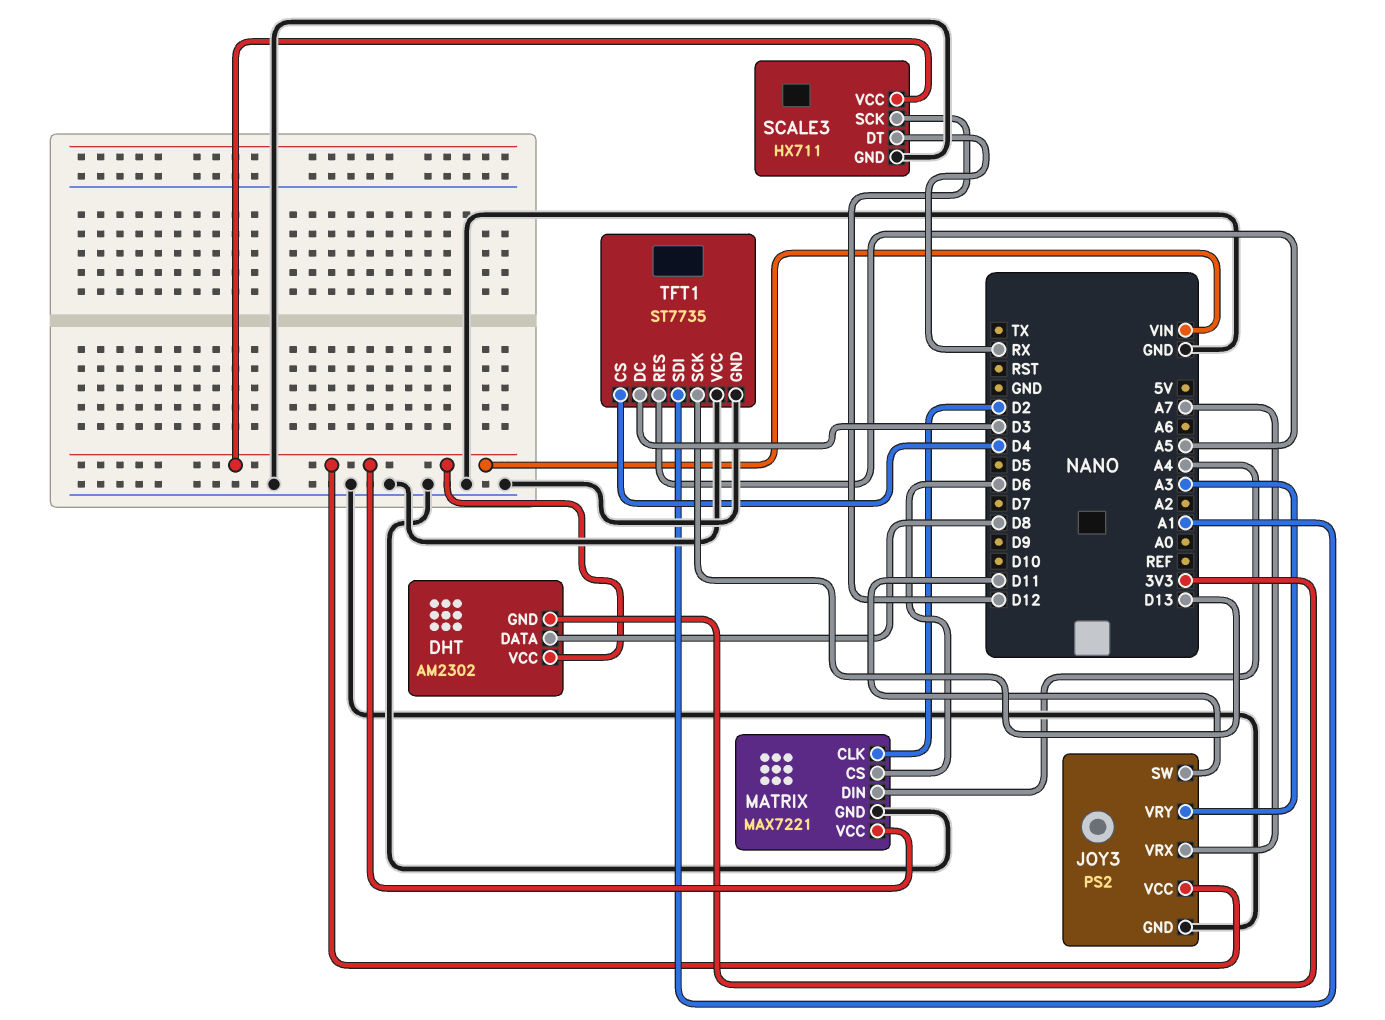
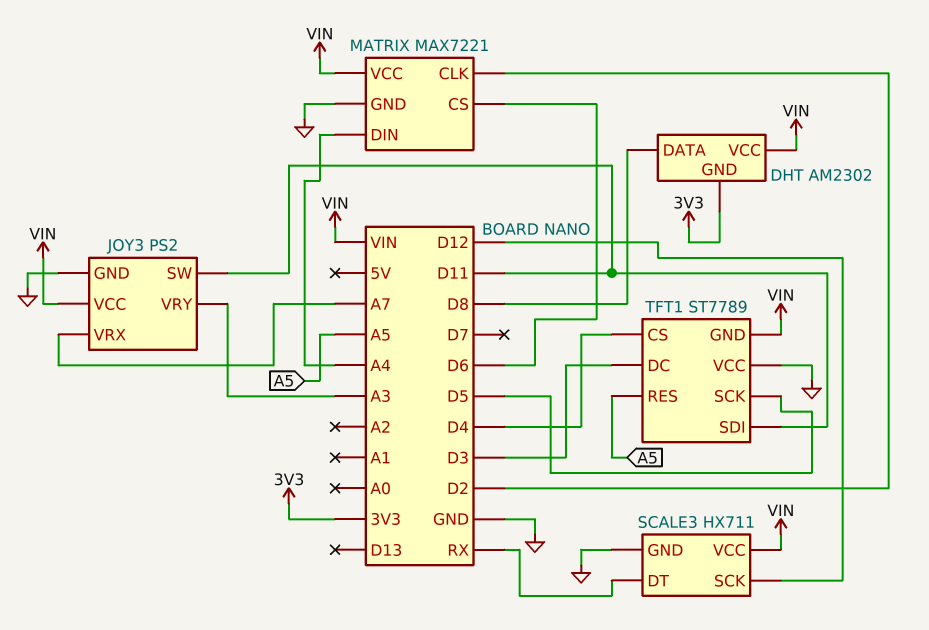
TFT1: ST7735 -> ST7789
TFT1 pin GND: GND -> VIN
TFT1 pin SCK: D13 -> D5
TFT1 pin SDI: A1 -> D11

